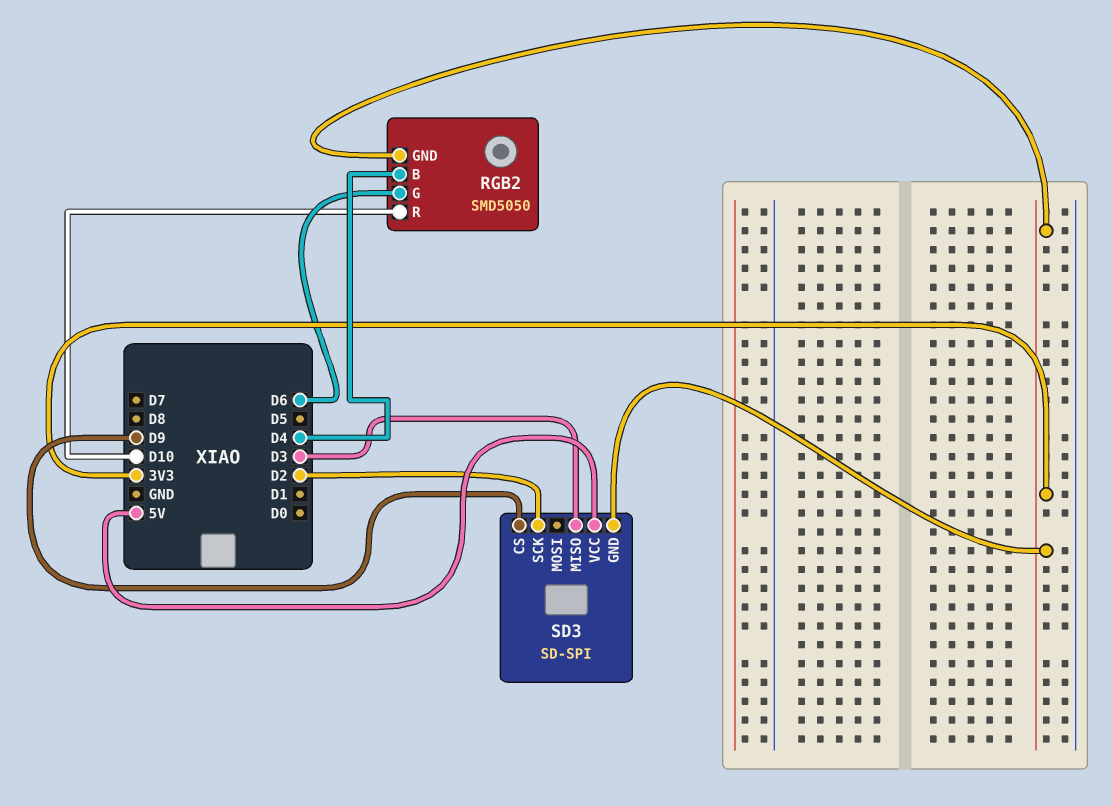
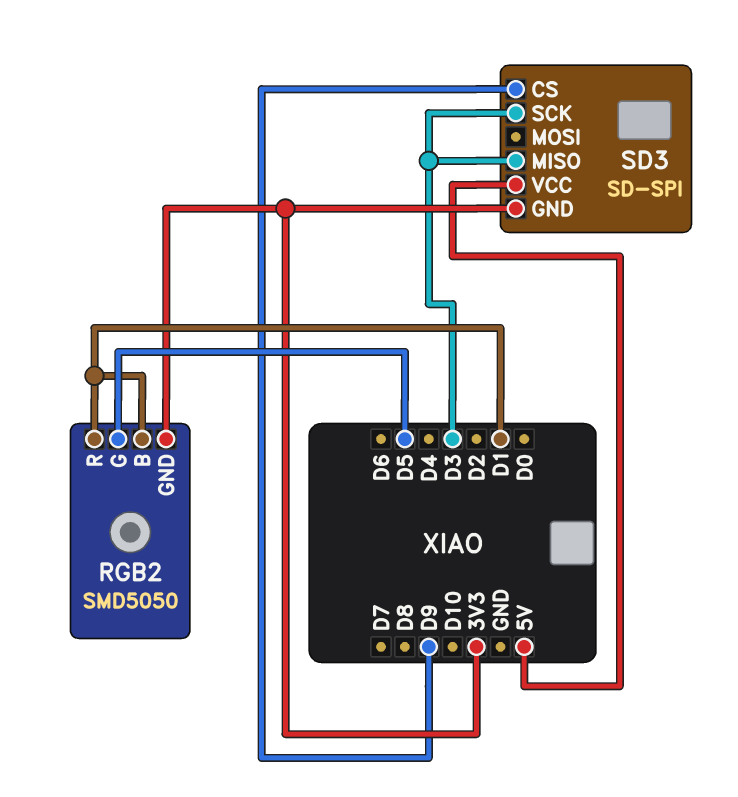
RGB2 pin B: D4 -> D1
RGB2 pin G: D6 -> D5
RGB2 pin R: D10 -> D1
SD3 pin SCK: D2 -> D3

